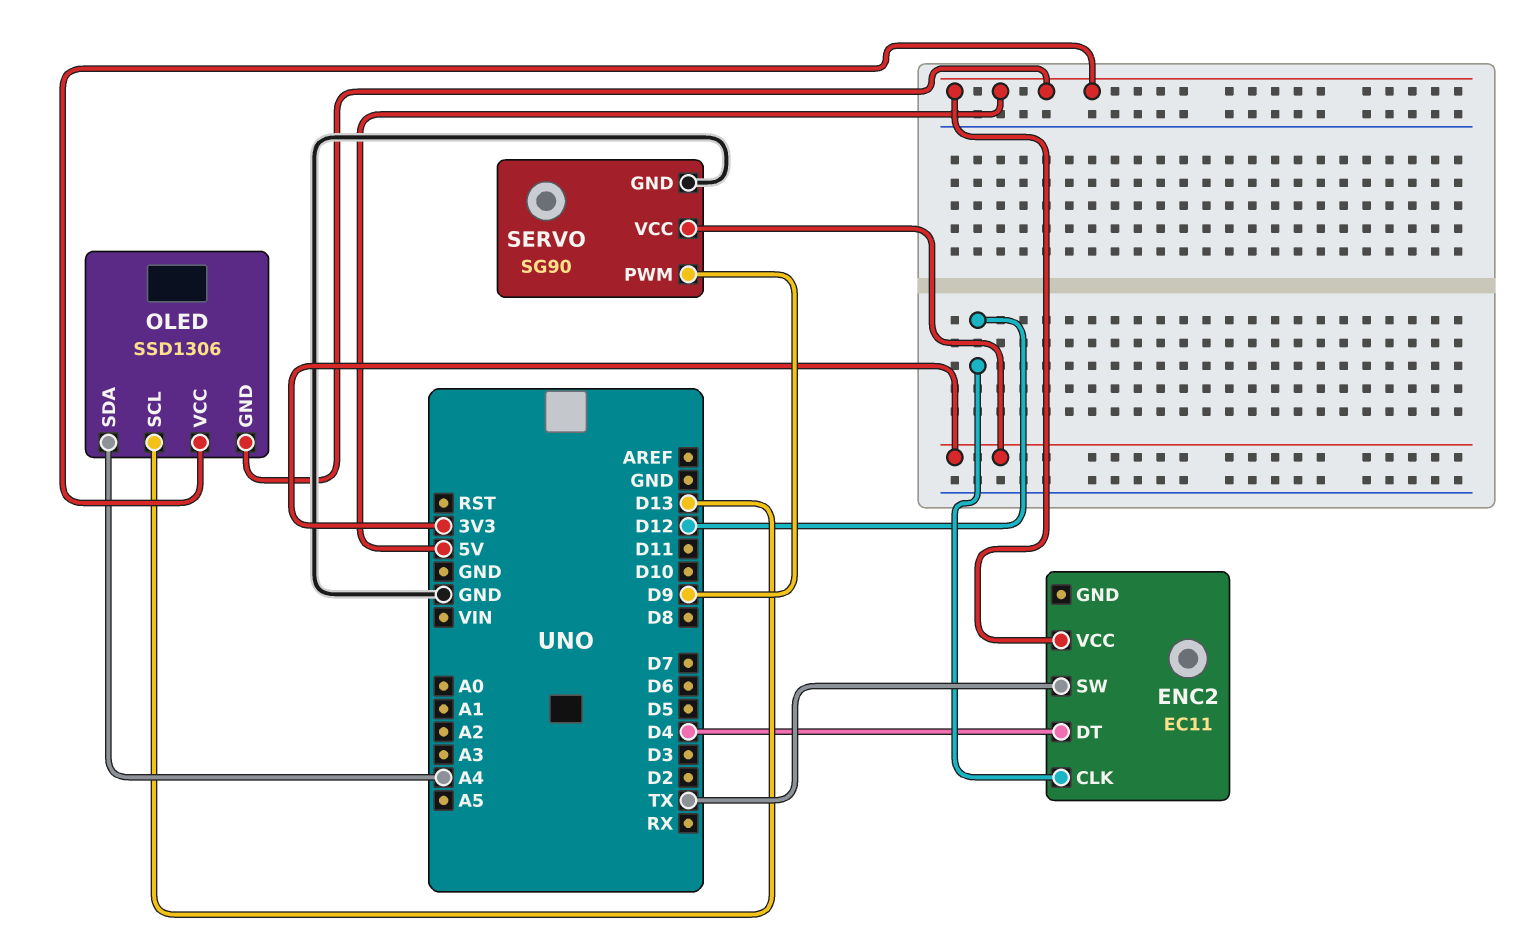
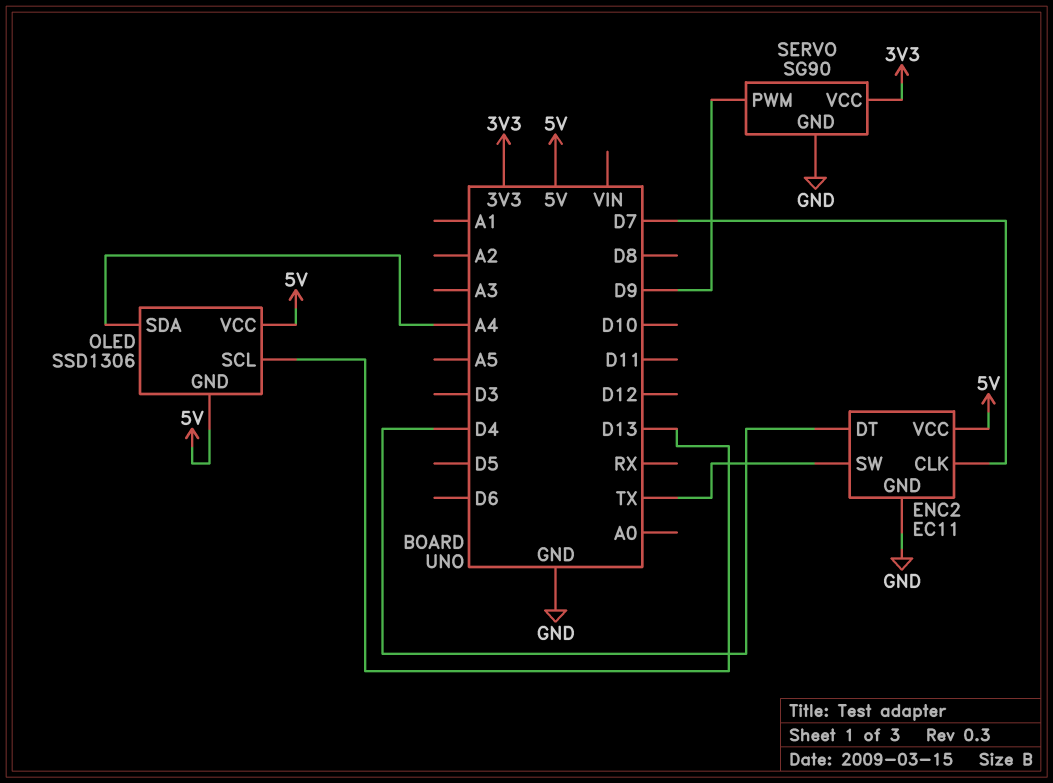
ENC2 pin CLK: D12 -> D7
ENC2 pin GND: none -> GND

